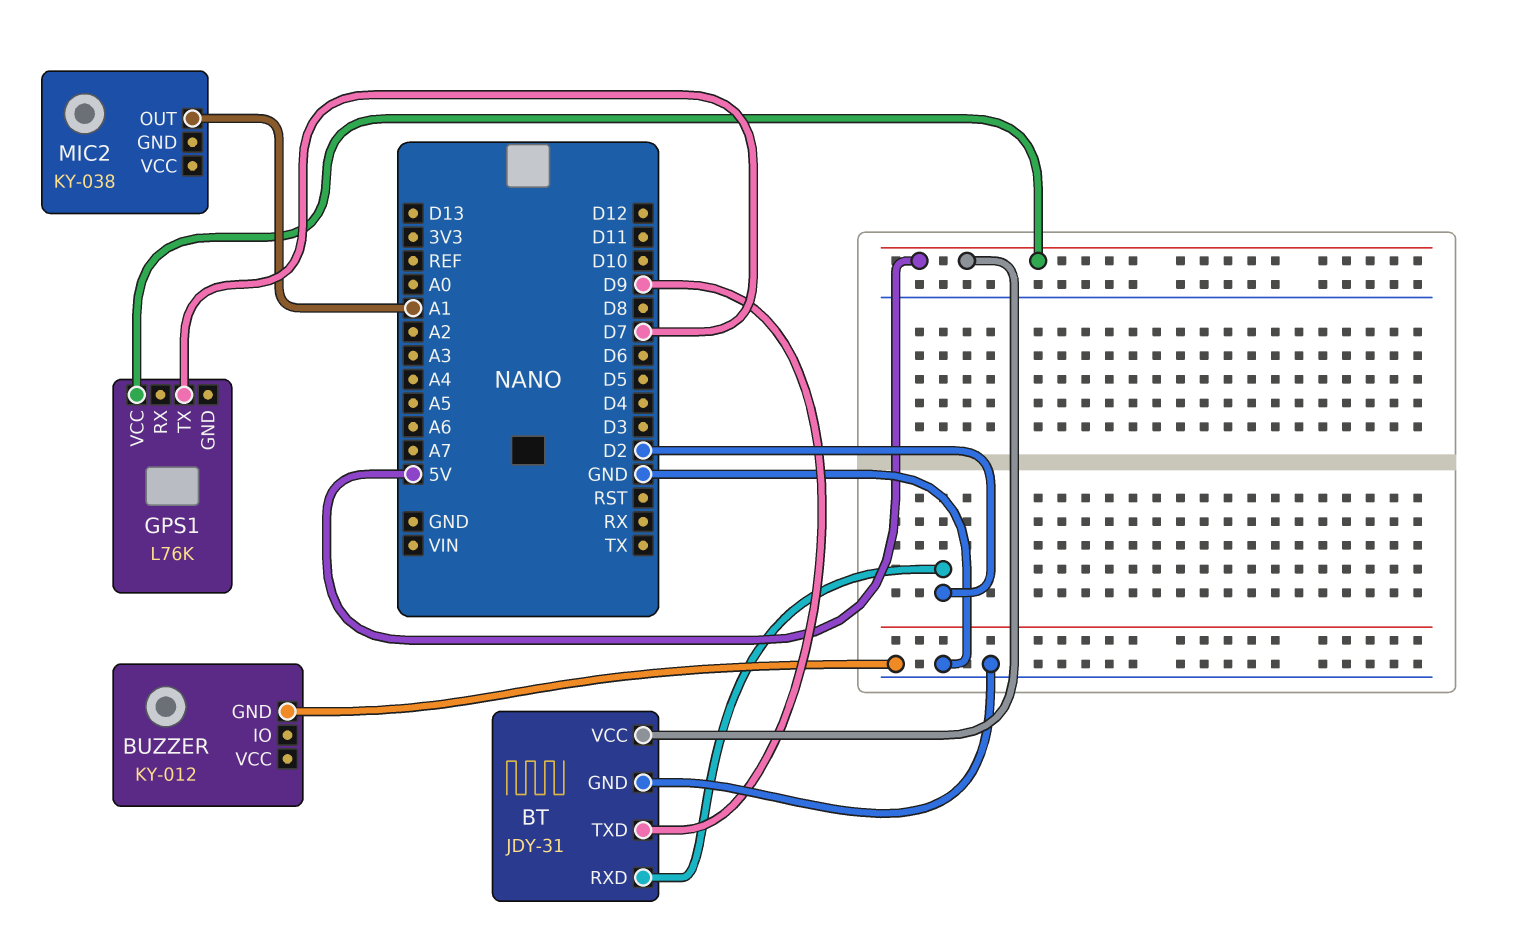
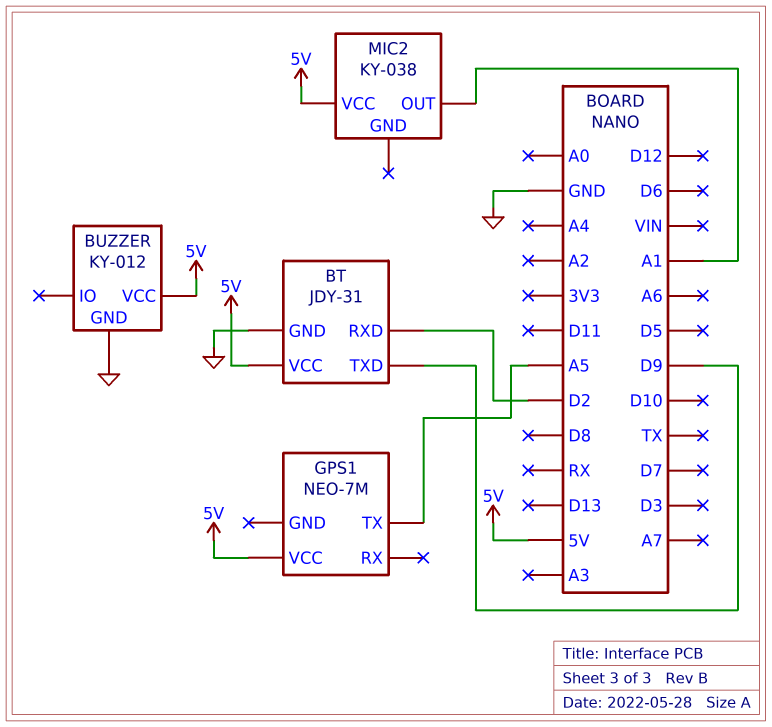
BUZZER pin VCC: none -> 5V
GPS1: L76K -> NEO-7M
GPS1 pin TX: D7 -> A5
MIC2 pin VCC: none -> 5V

